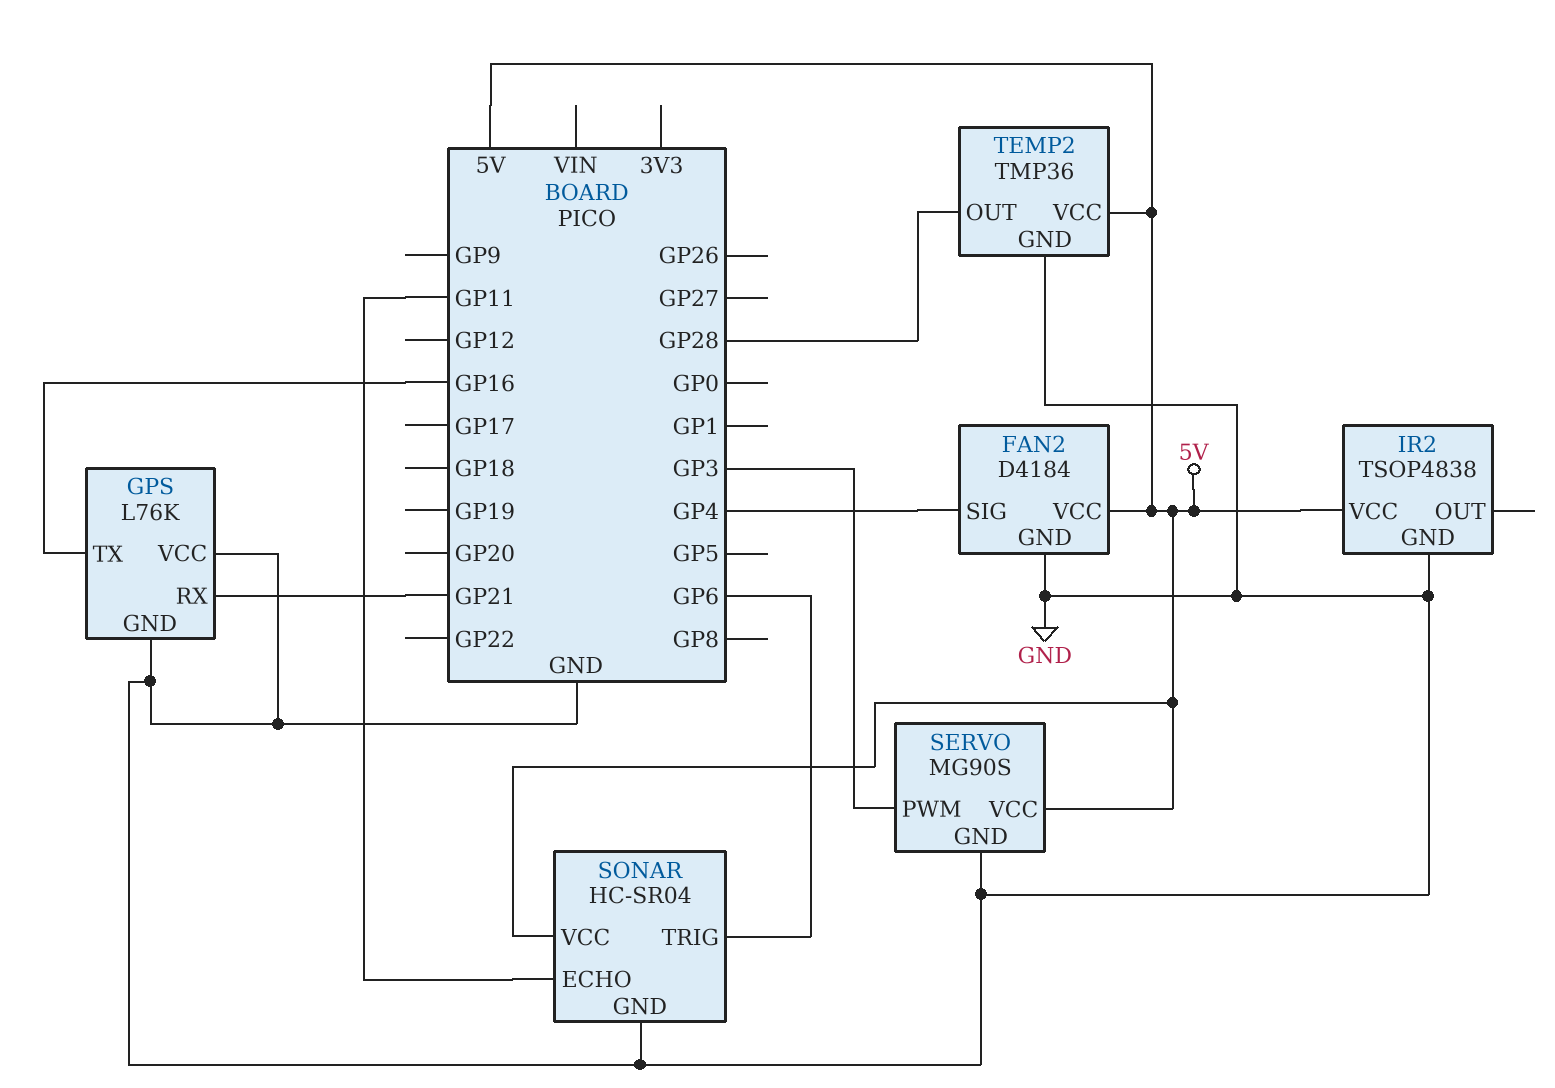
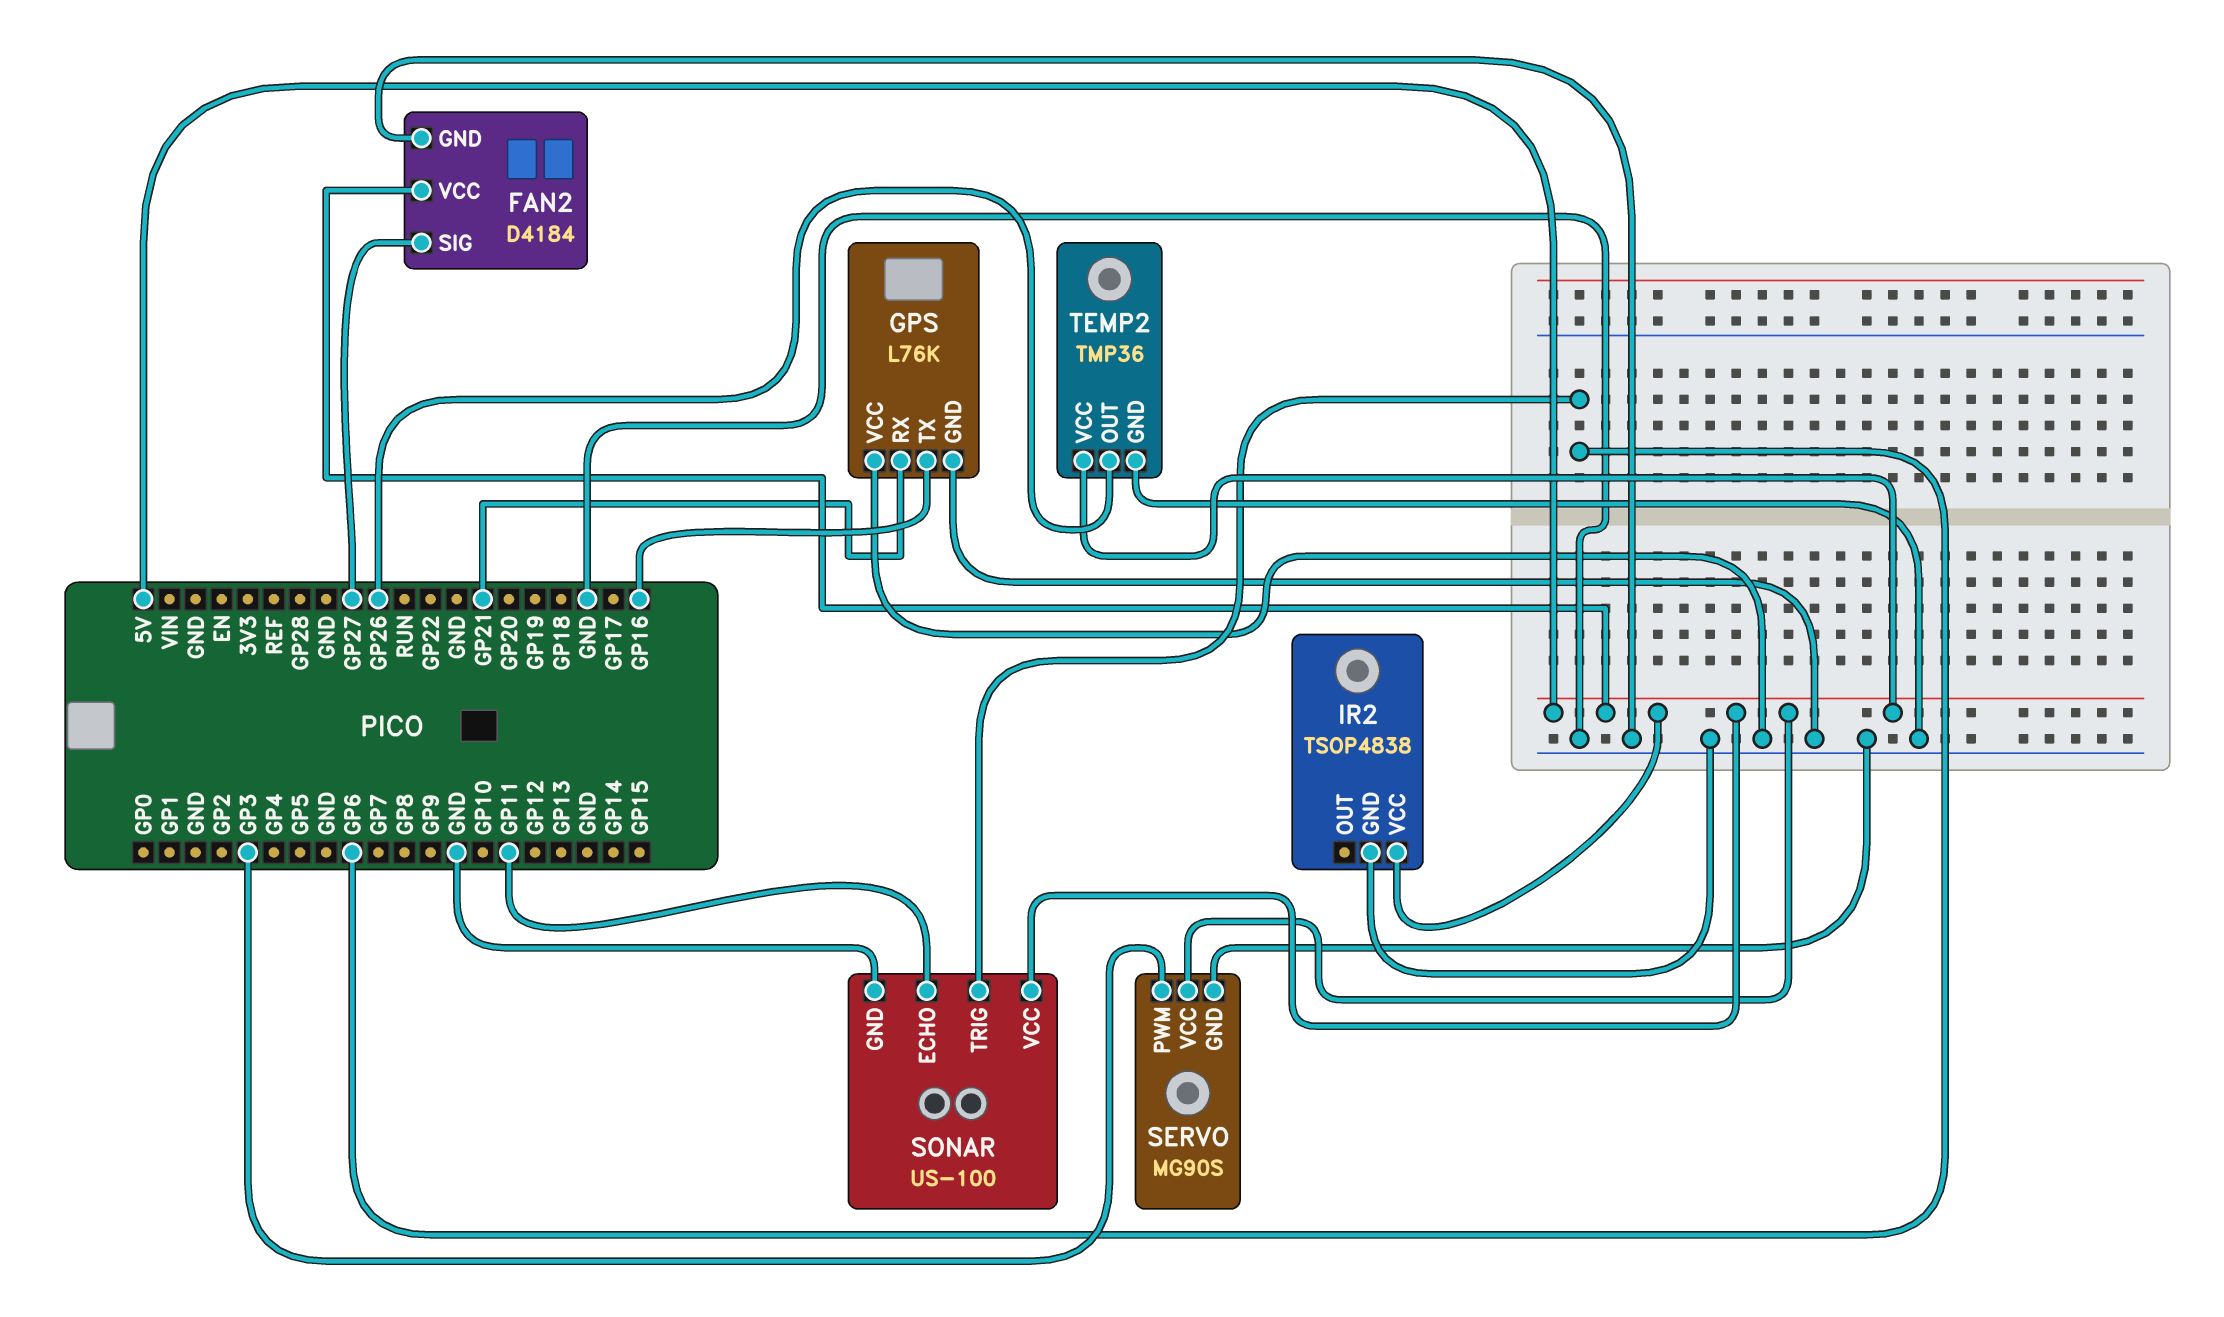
FAN2 pin SIG: GP4 -> GP27
SONAR: HC-SR04 -> US-100
TEMP2 pin OUT: GP28 -> GP26

